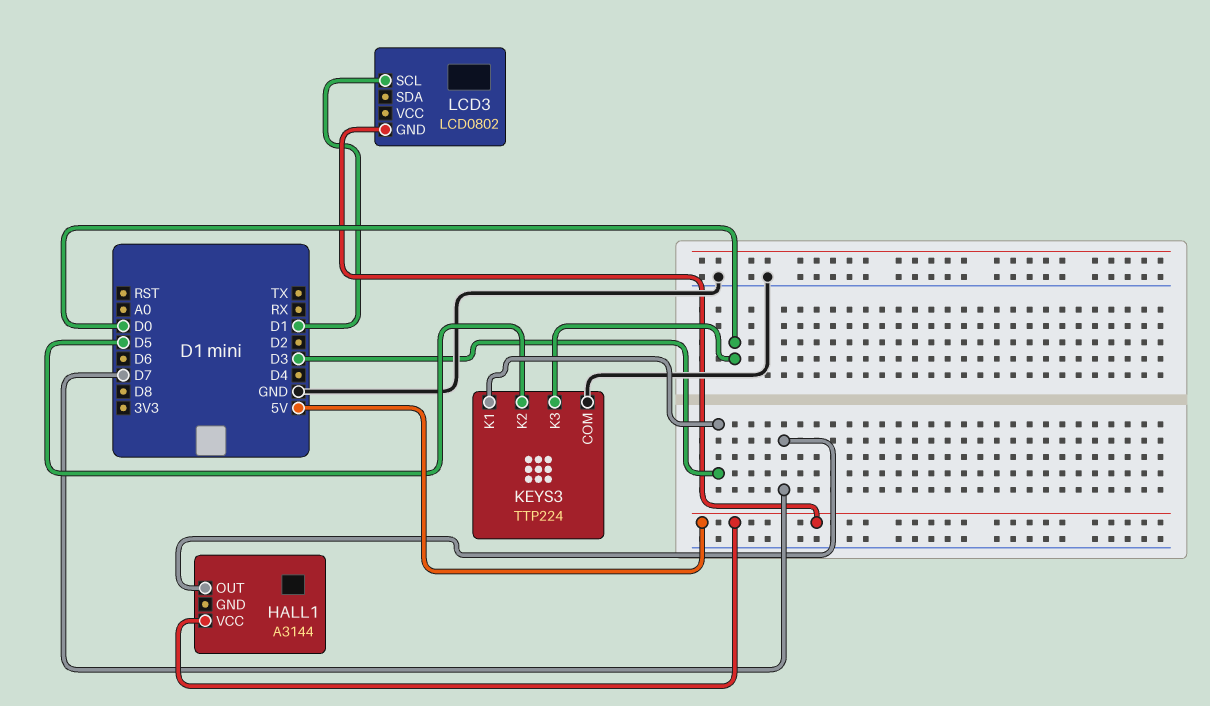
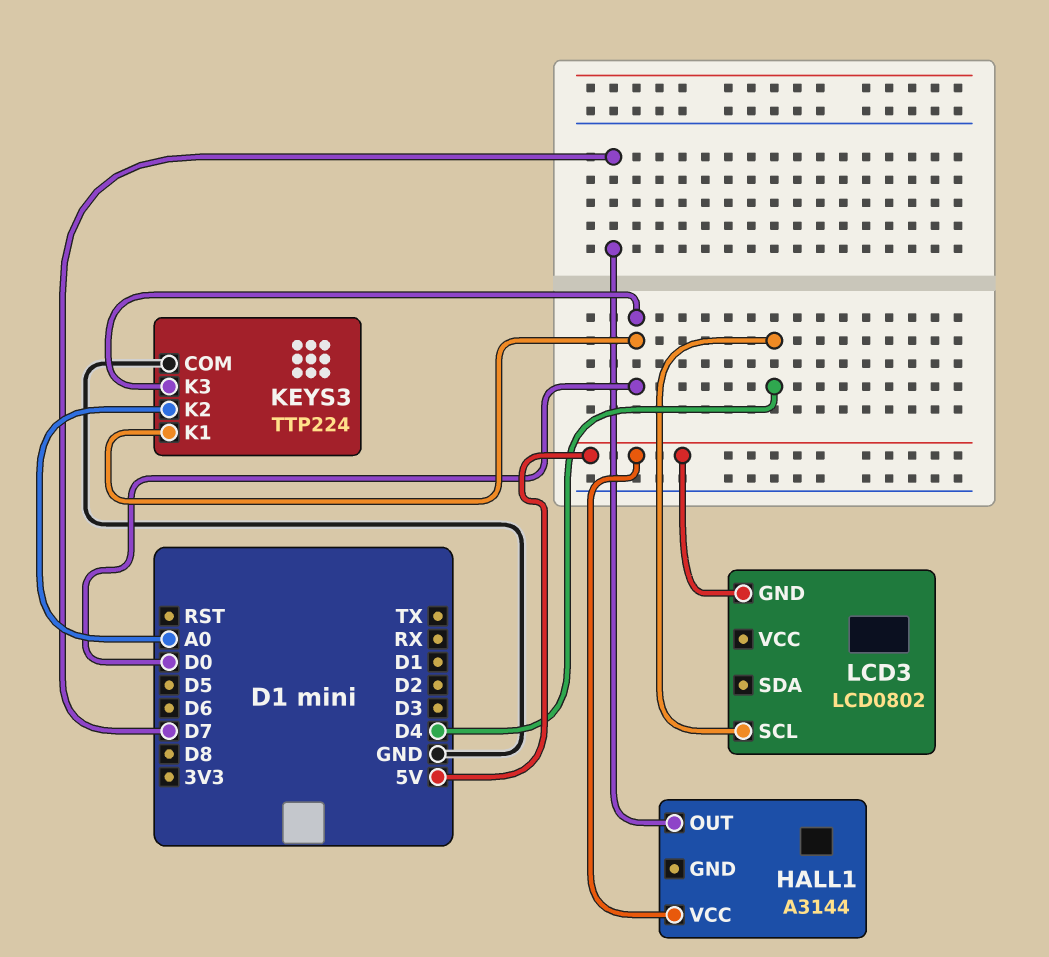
KEYS3 pin K1: D3 -> D0
KEYS3 pin K2: D5 -> A0
LCD3 pin SCL: D1 -> D4

